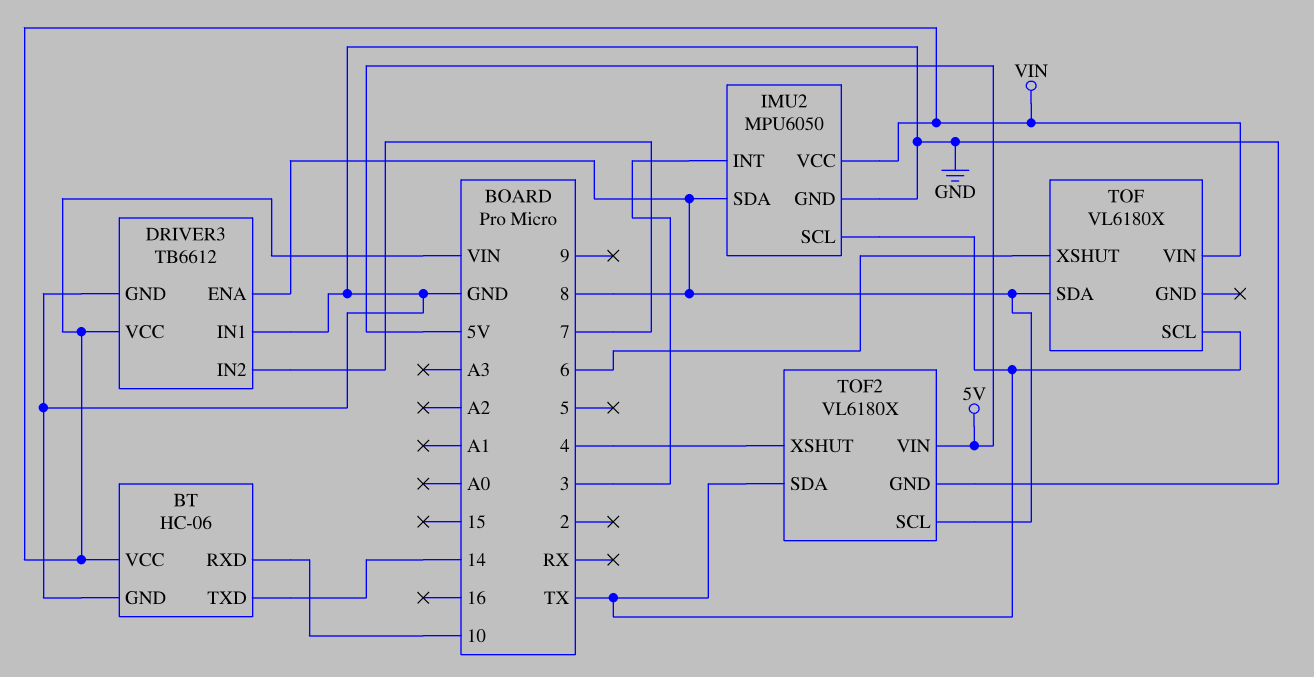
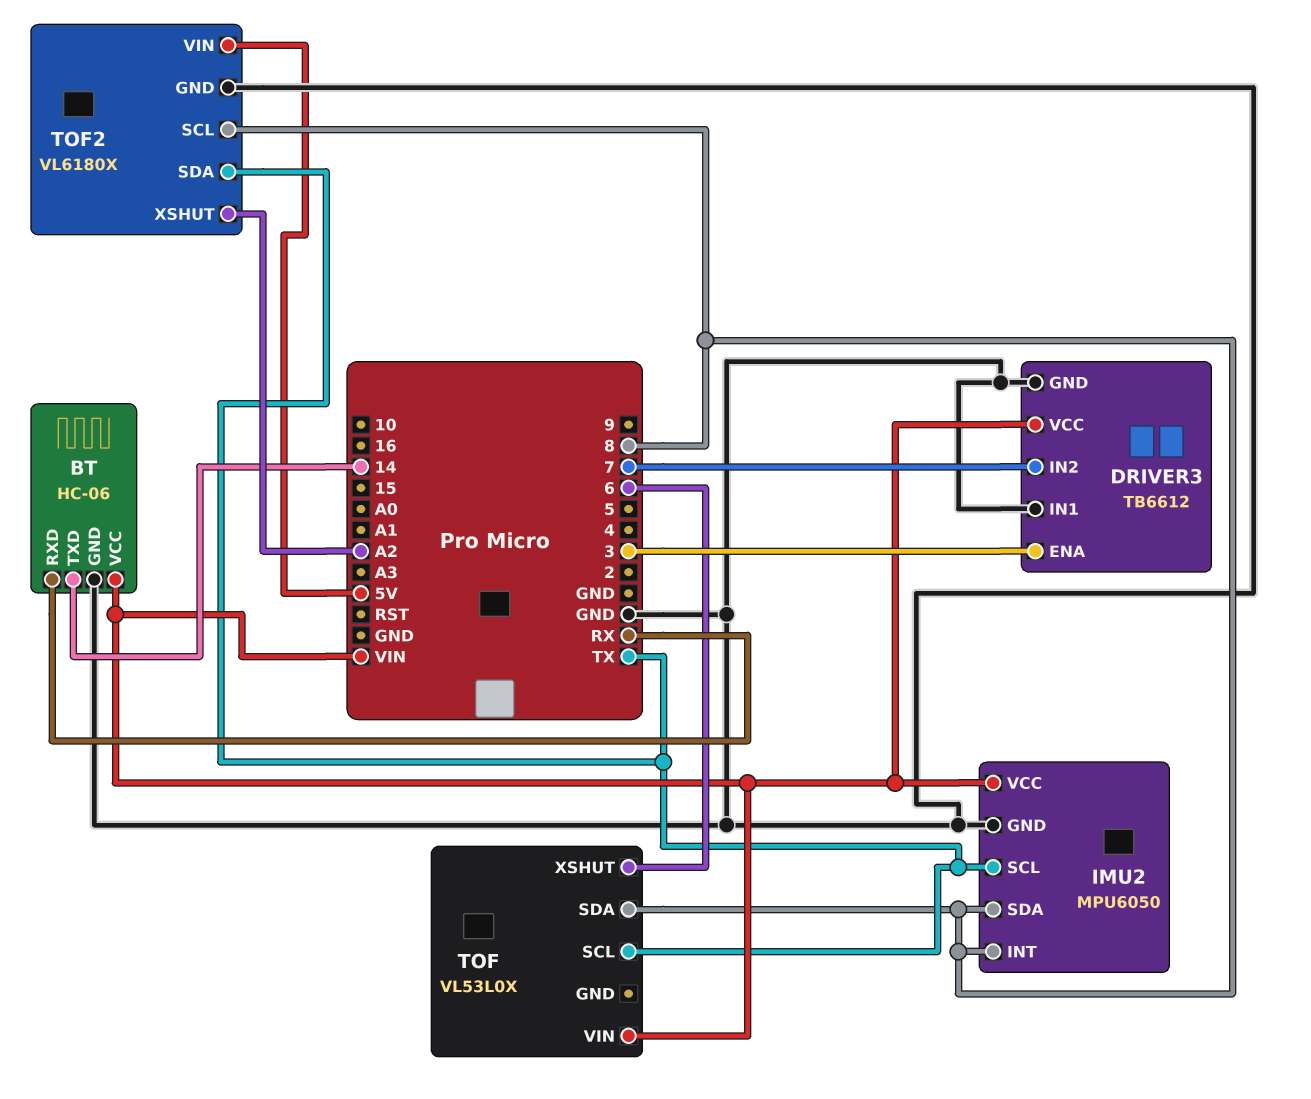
BT pin RXD: 10 -> RX
DRIVER3 pin ENA: 8 -> 3
IMU2 pin INT: 3 -> 8
TOF: VL6180X -> VL53L0X
TOF2 pin XSHUT: 4 -> A2

